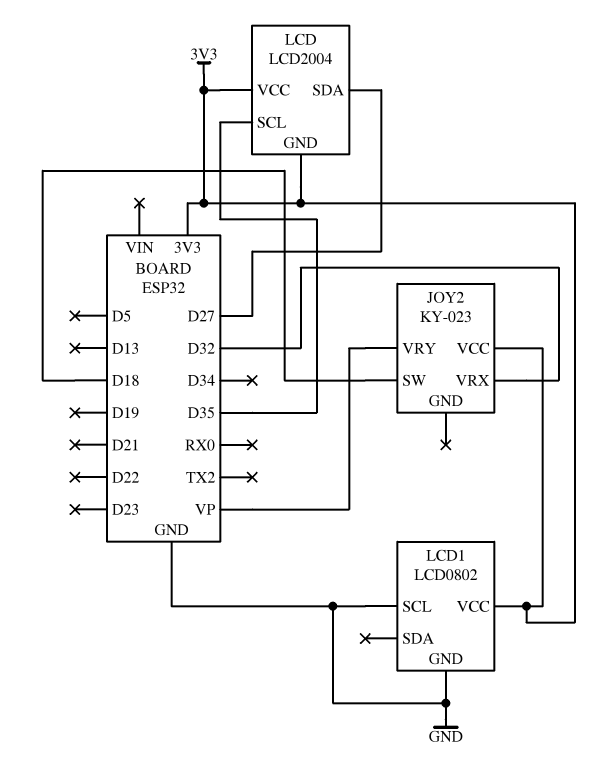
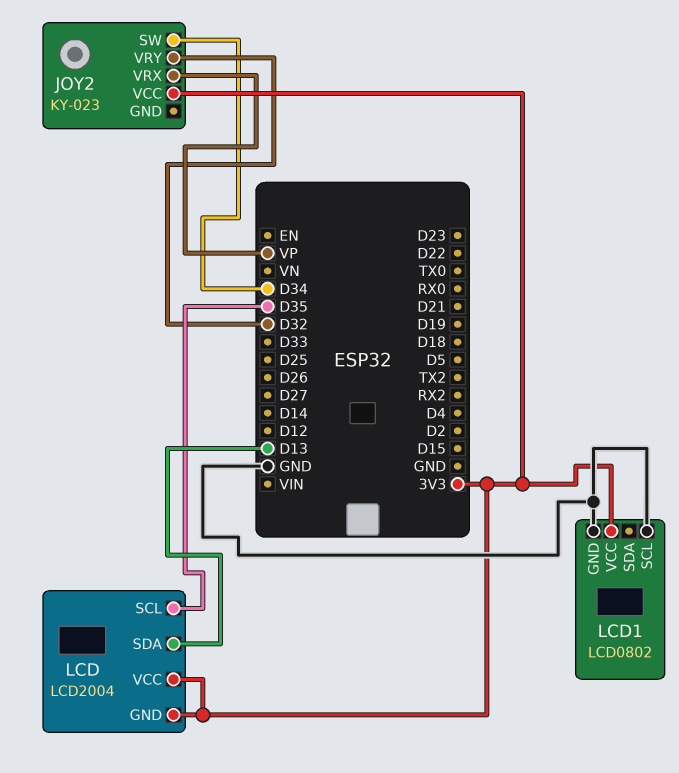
JOY2 pin SW: D18 -> D34
JOY2 pin VRX: D32 -> VP
JOY2 pin VRY: VP -> D32
LCD pin SDA: D27 -> D13

